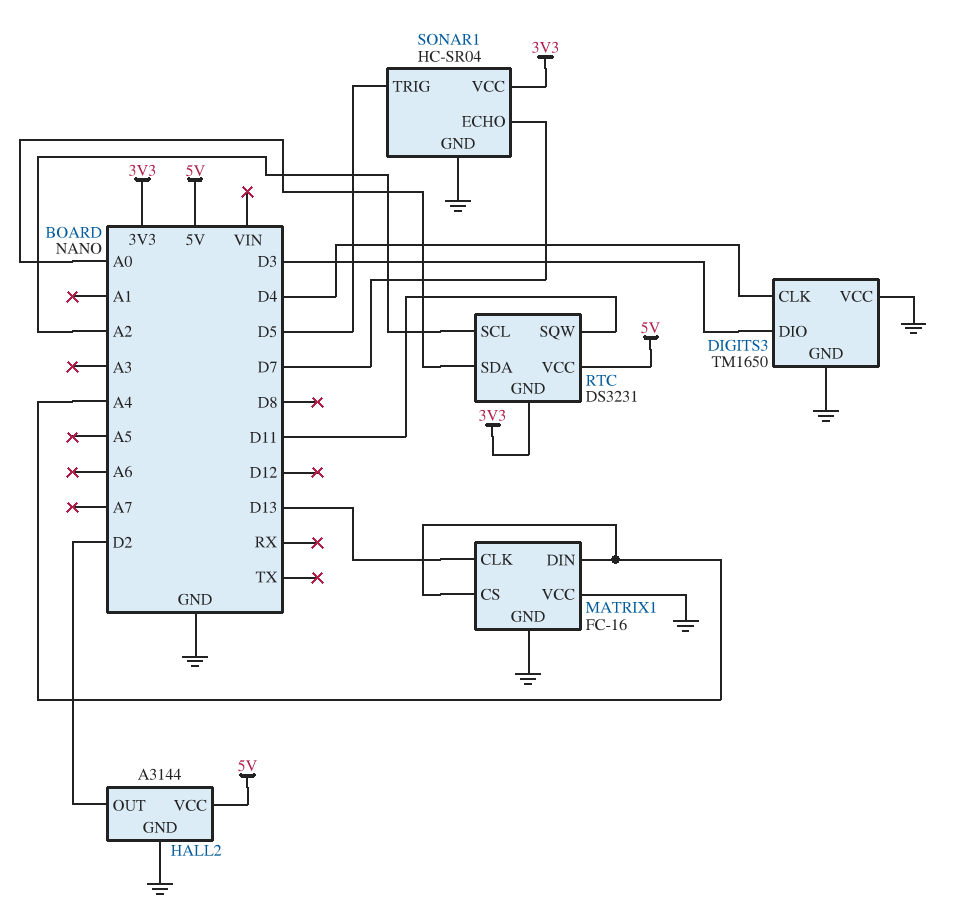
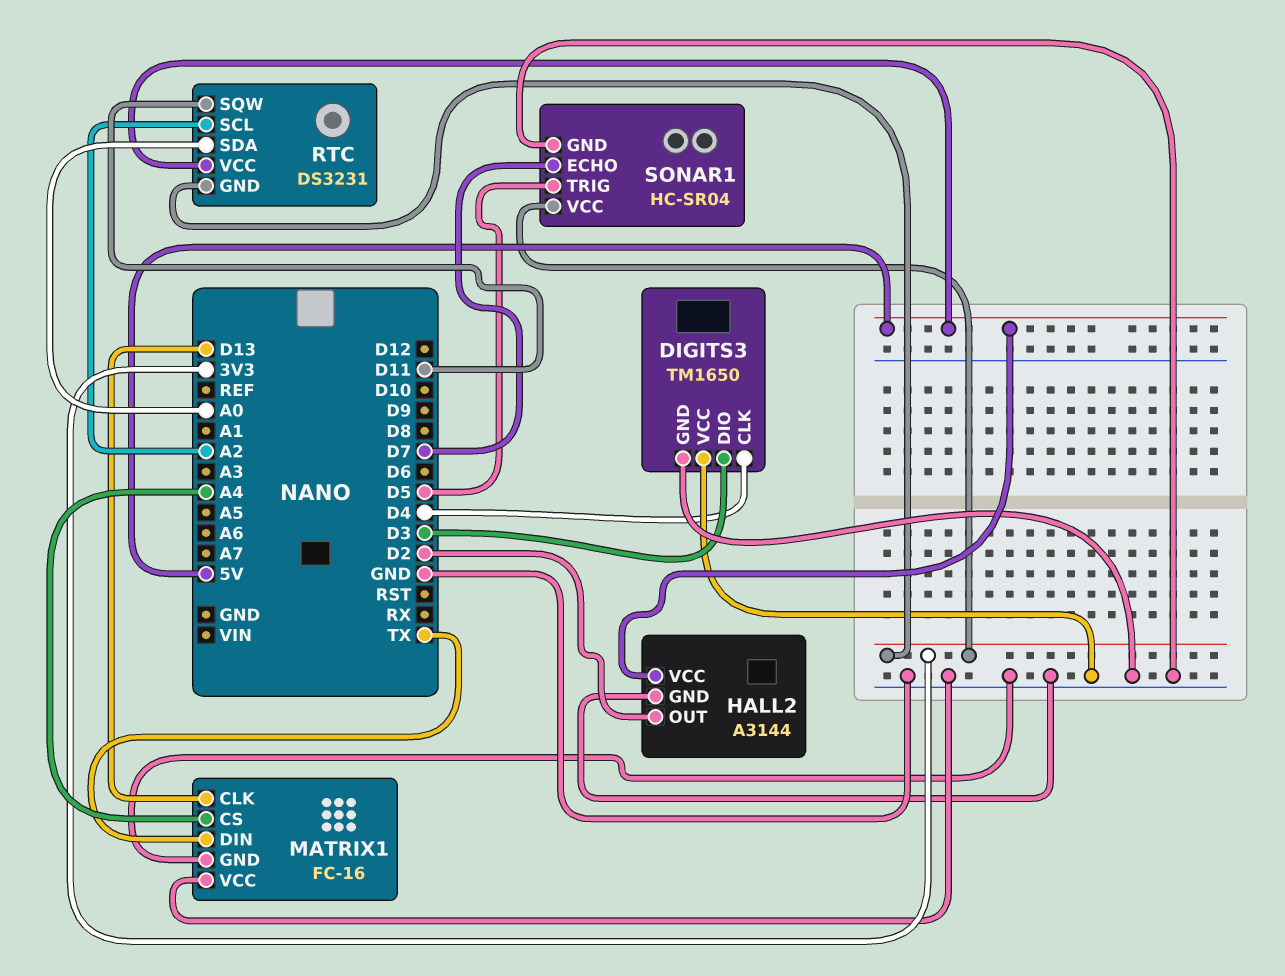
MATRIX1 pin DIN: A4 -> TX

